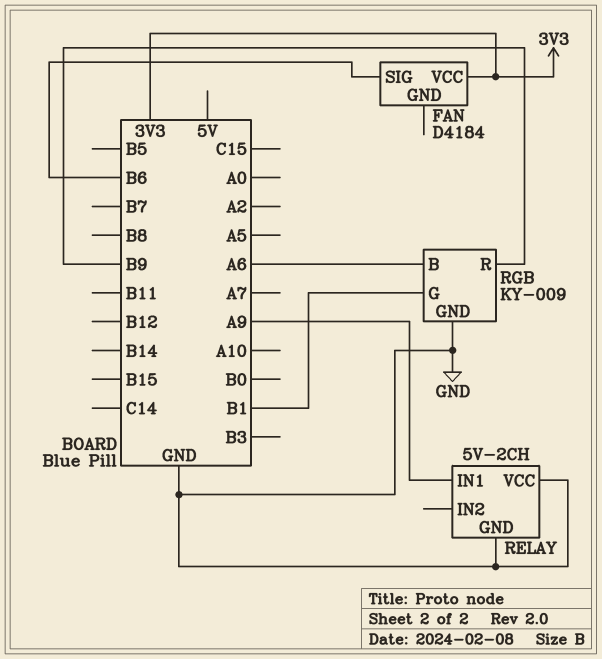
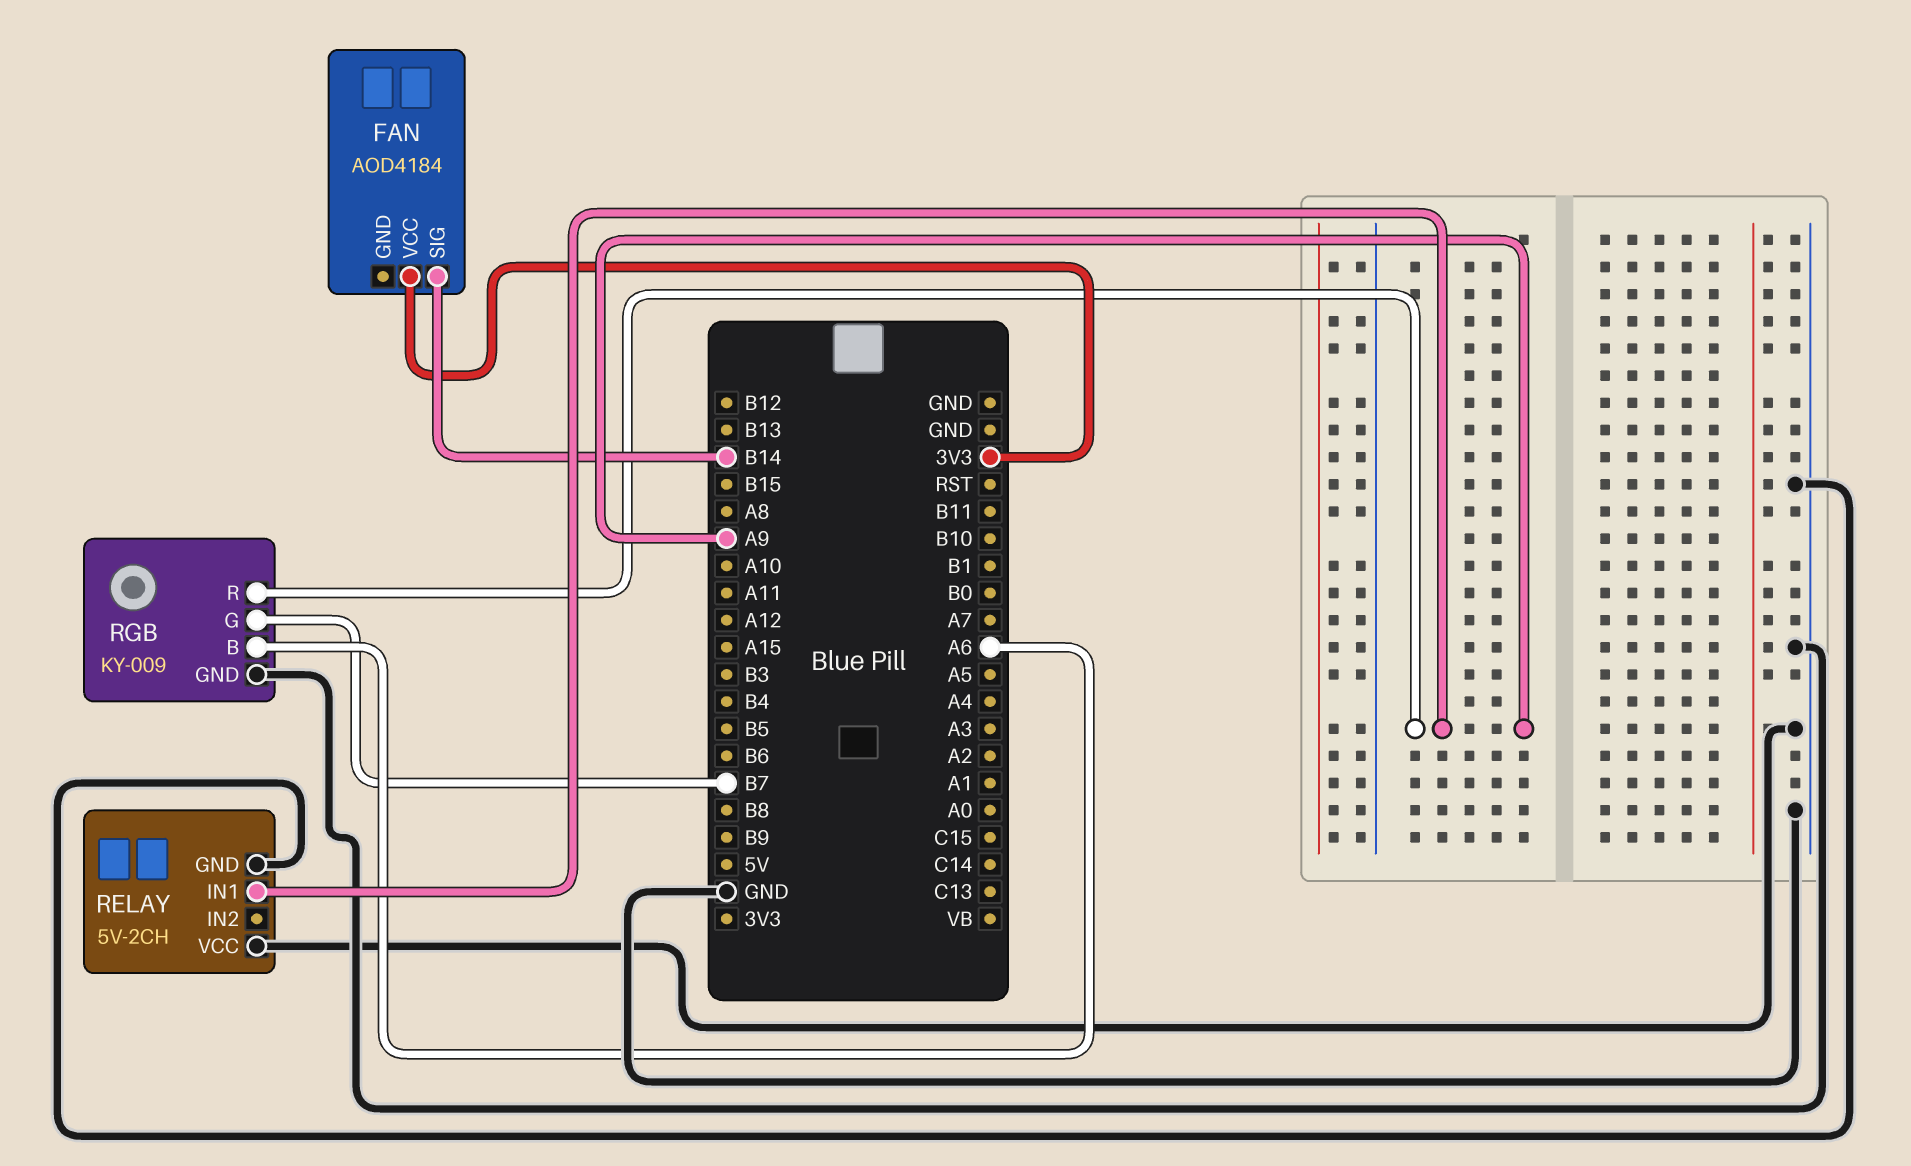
FAN: D4184 -> AOD4184
FAN pin SIG: B6 -> B14
RGB pin G: B1 -> B7
RGB pin R: B9 -> A9

